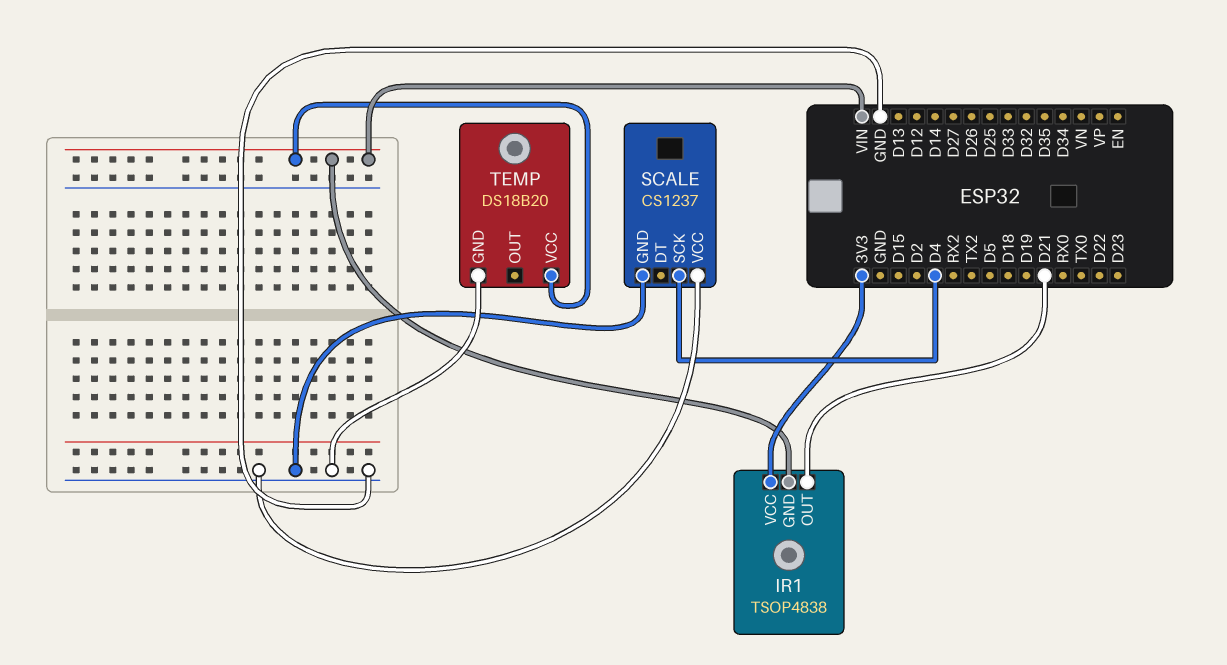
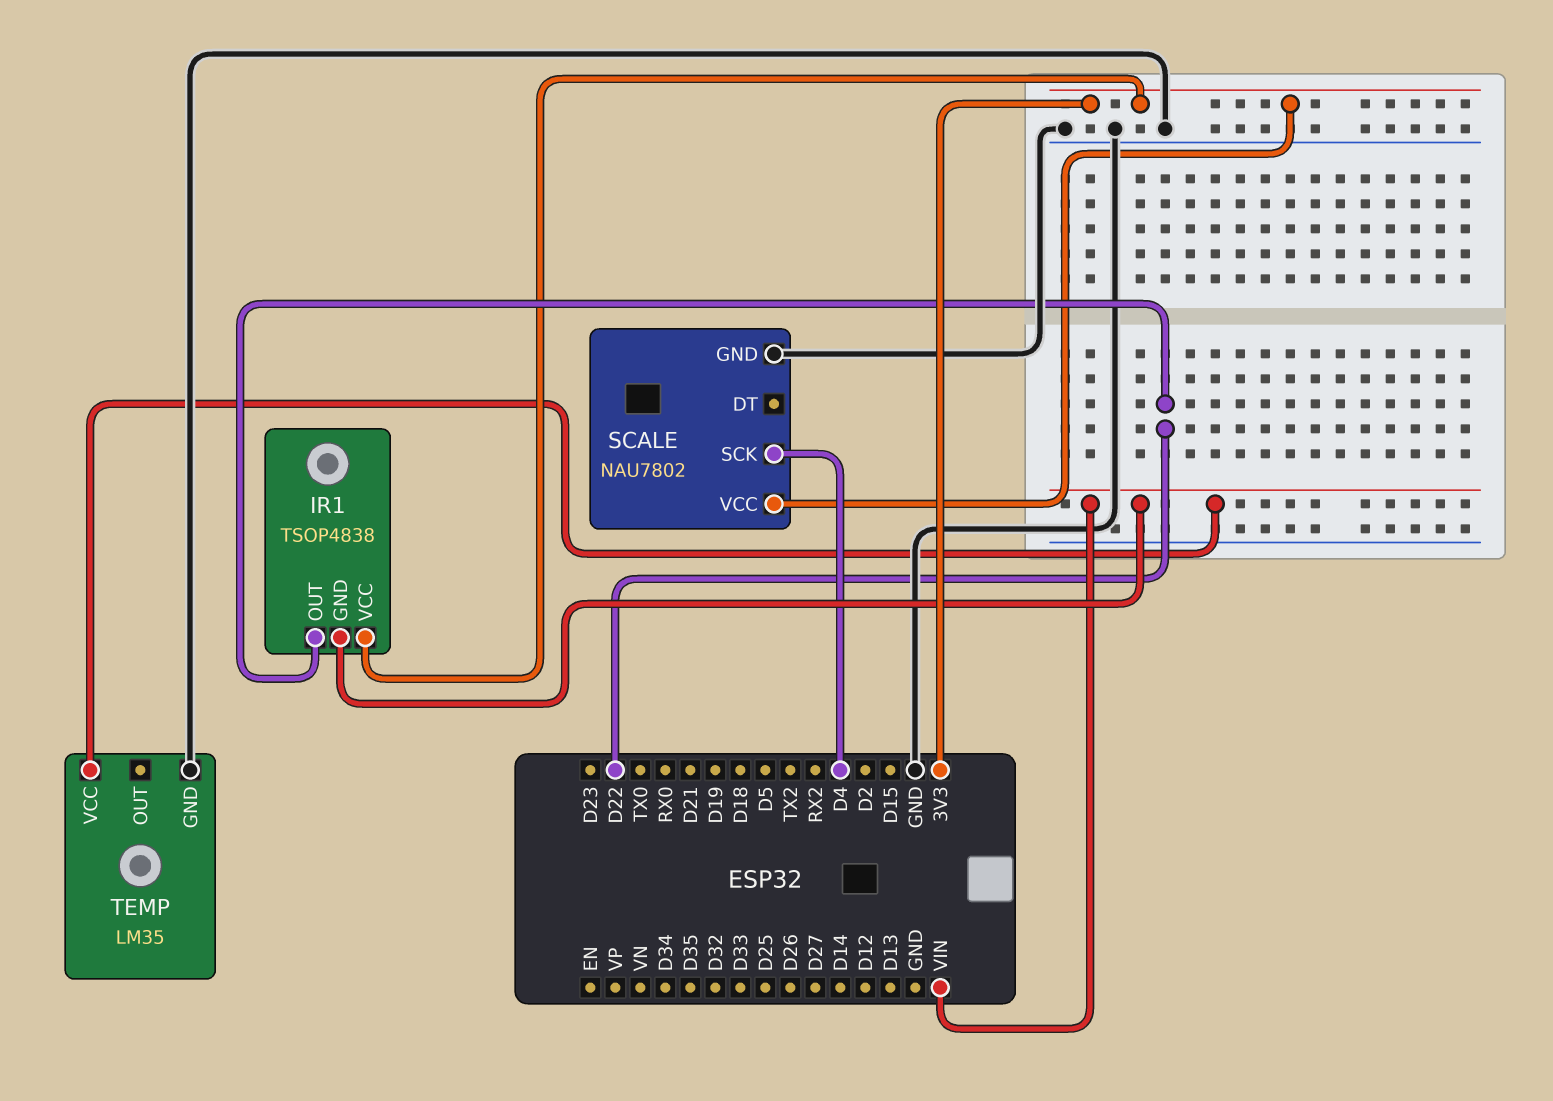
IR1 pin OUT: D21 -> D22
SCALE: CS1237 -> NAU7802
SCALE pin VCC: GND -> 3V3
TEMP: DS18B20 -> LM35

